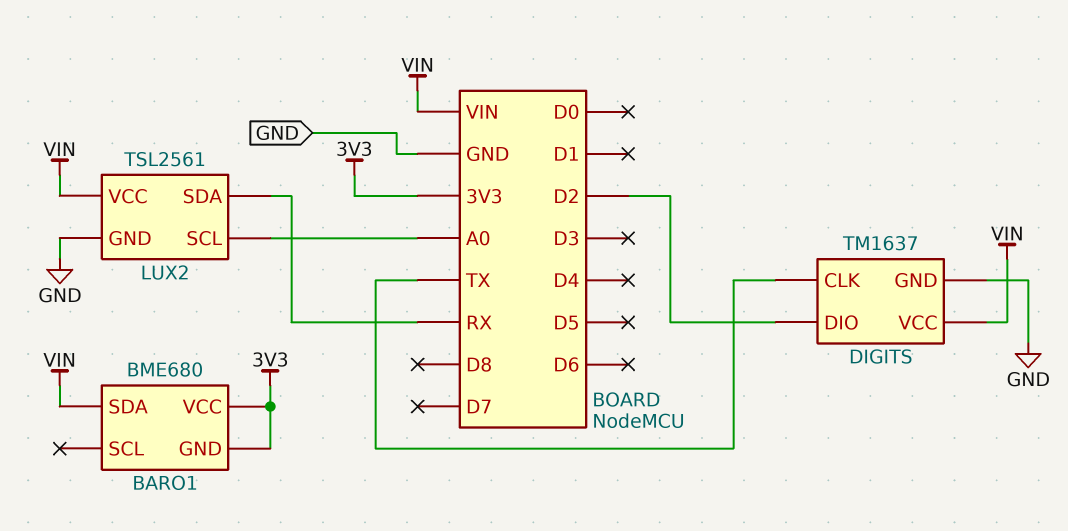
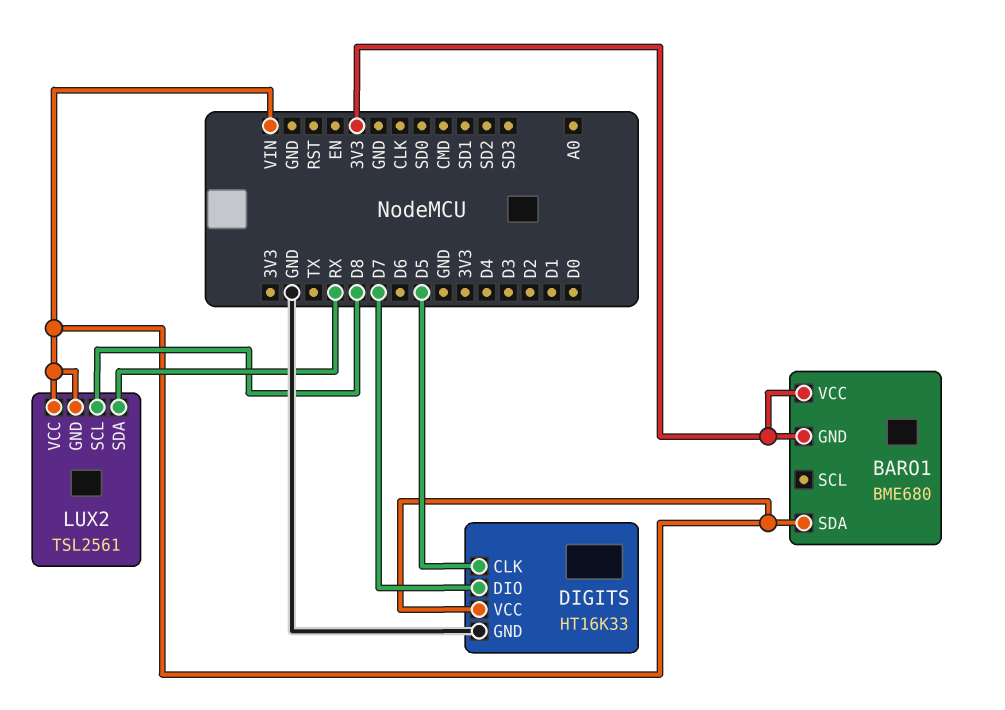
DIGITS: TM1637 -> HT16K33
DIGITS pin CLK: TX -> D5
DIGITS pin DIO: D2 -> D7
LUX2 pin GND: GND -> VIN
LUX2 pin SCL: A0 -> D8

